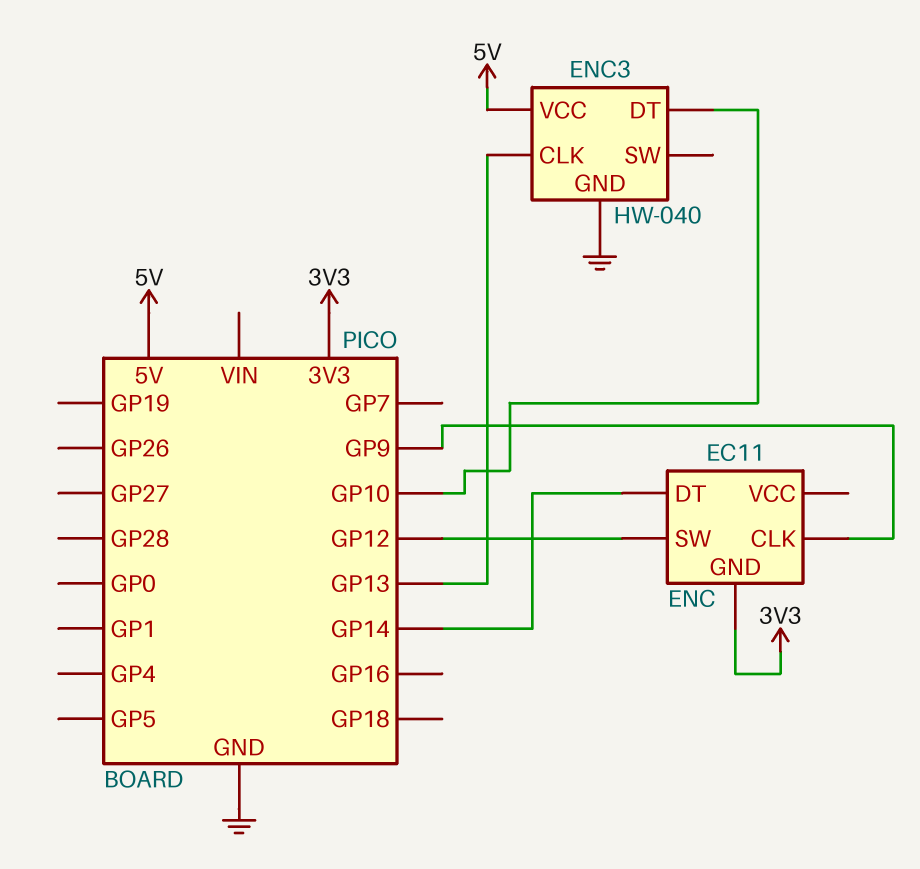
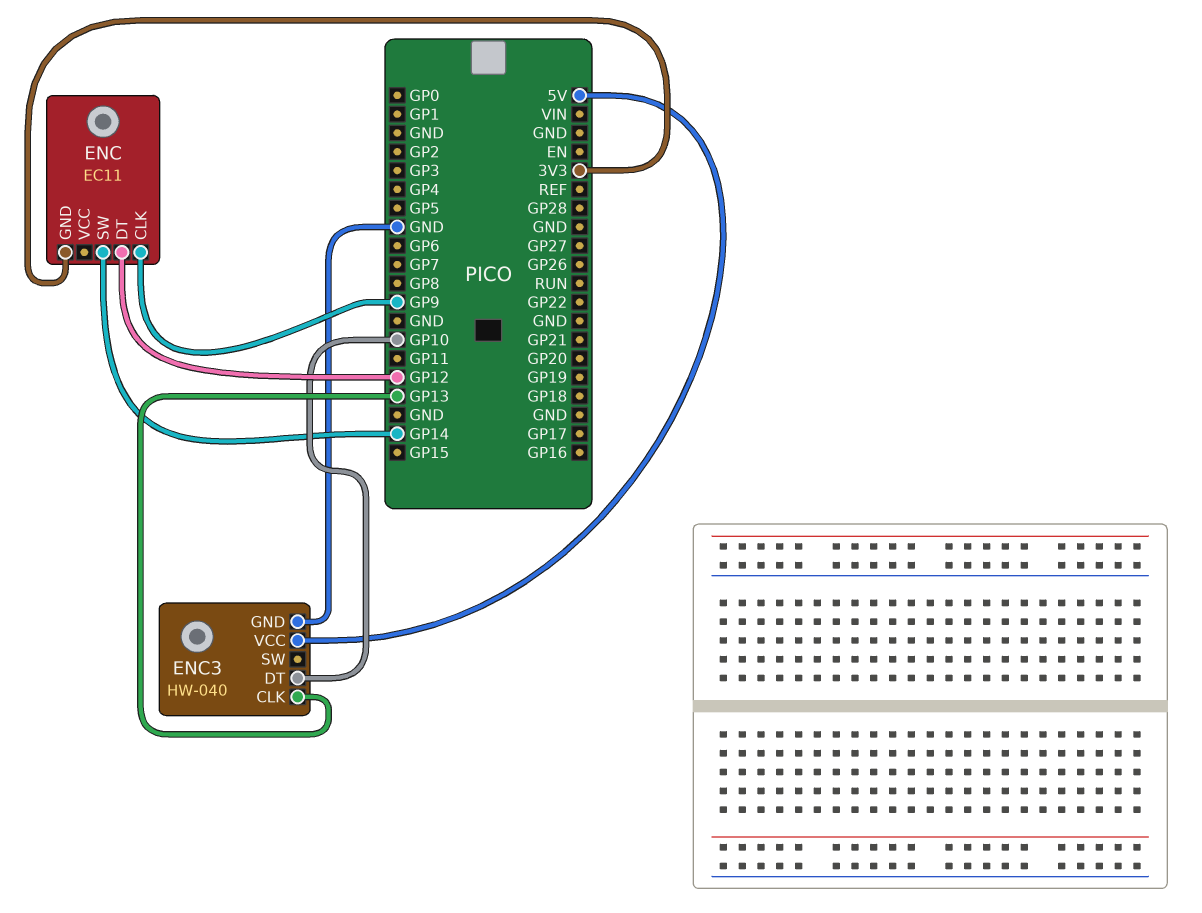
ENC pin DT: GP14 -> GP12
ENC pin SW: GP12 -> GP14

